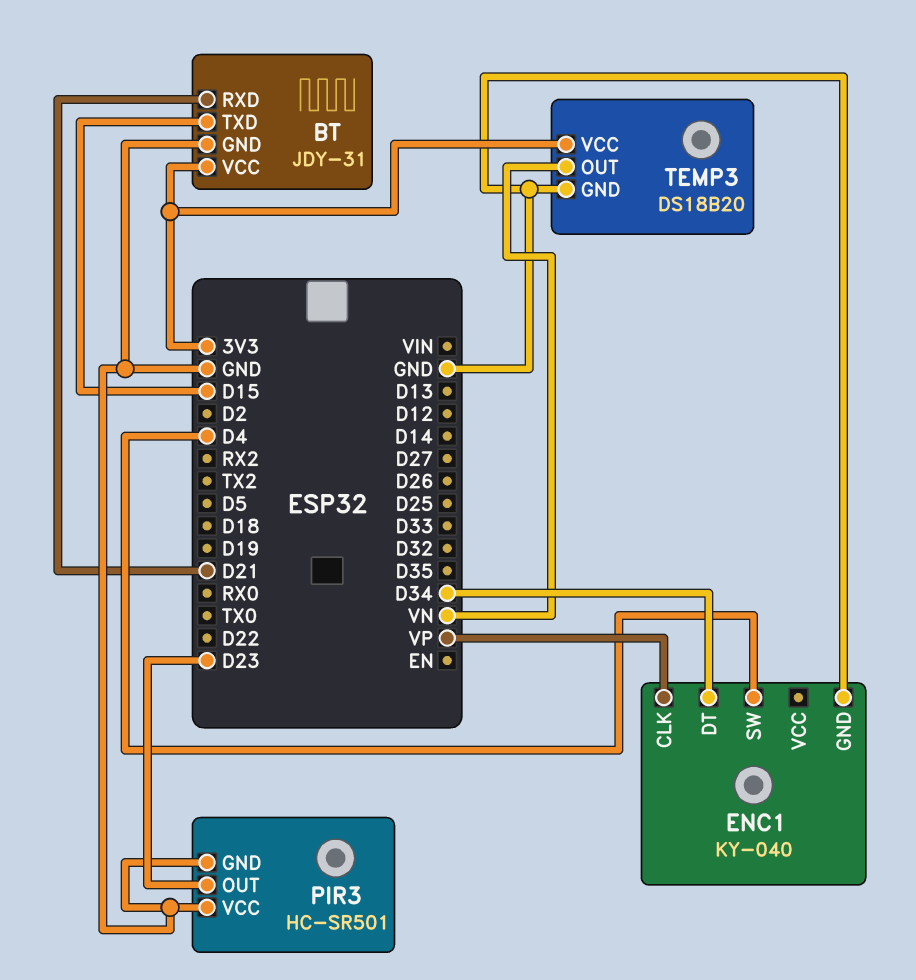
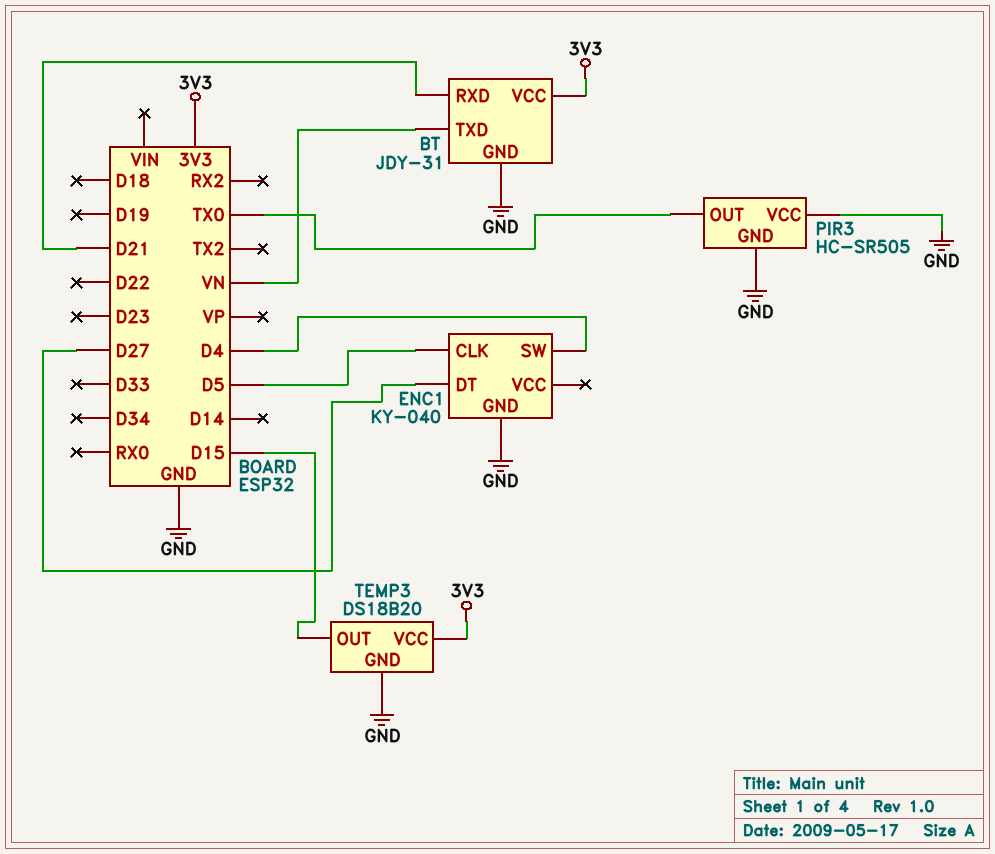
BT pin TXD: D15 -> VN
ENC1 pin CLK: VP -> D5
ENC1 pin DT: D34 -> D27
PIR3: HC-SR501 -> HC-SR505
PIR3 pin OUT: D23 -> TX0
TEMP3 pin OUT: VN -> D15

